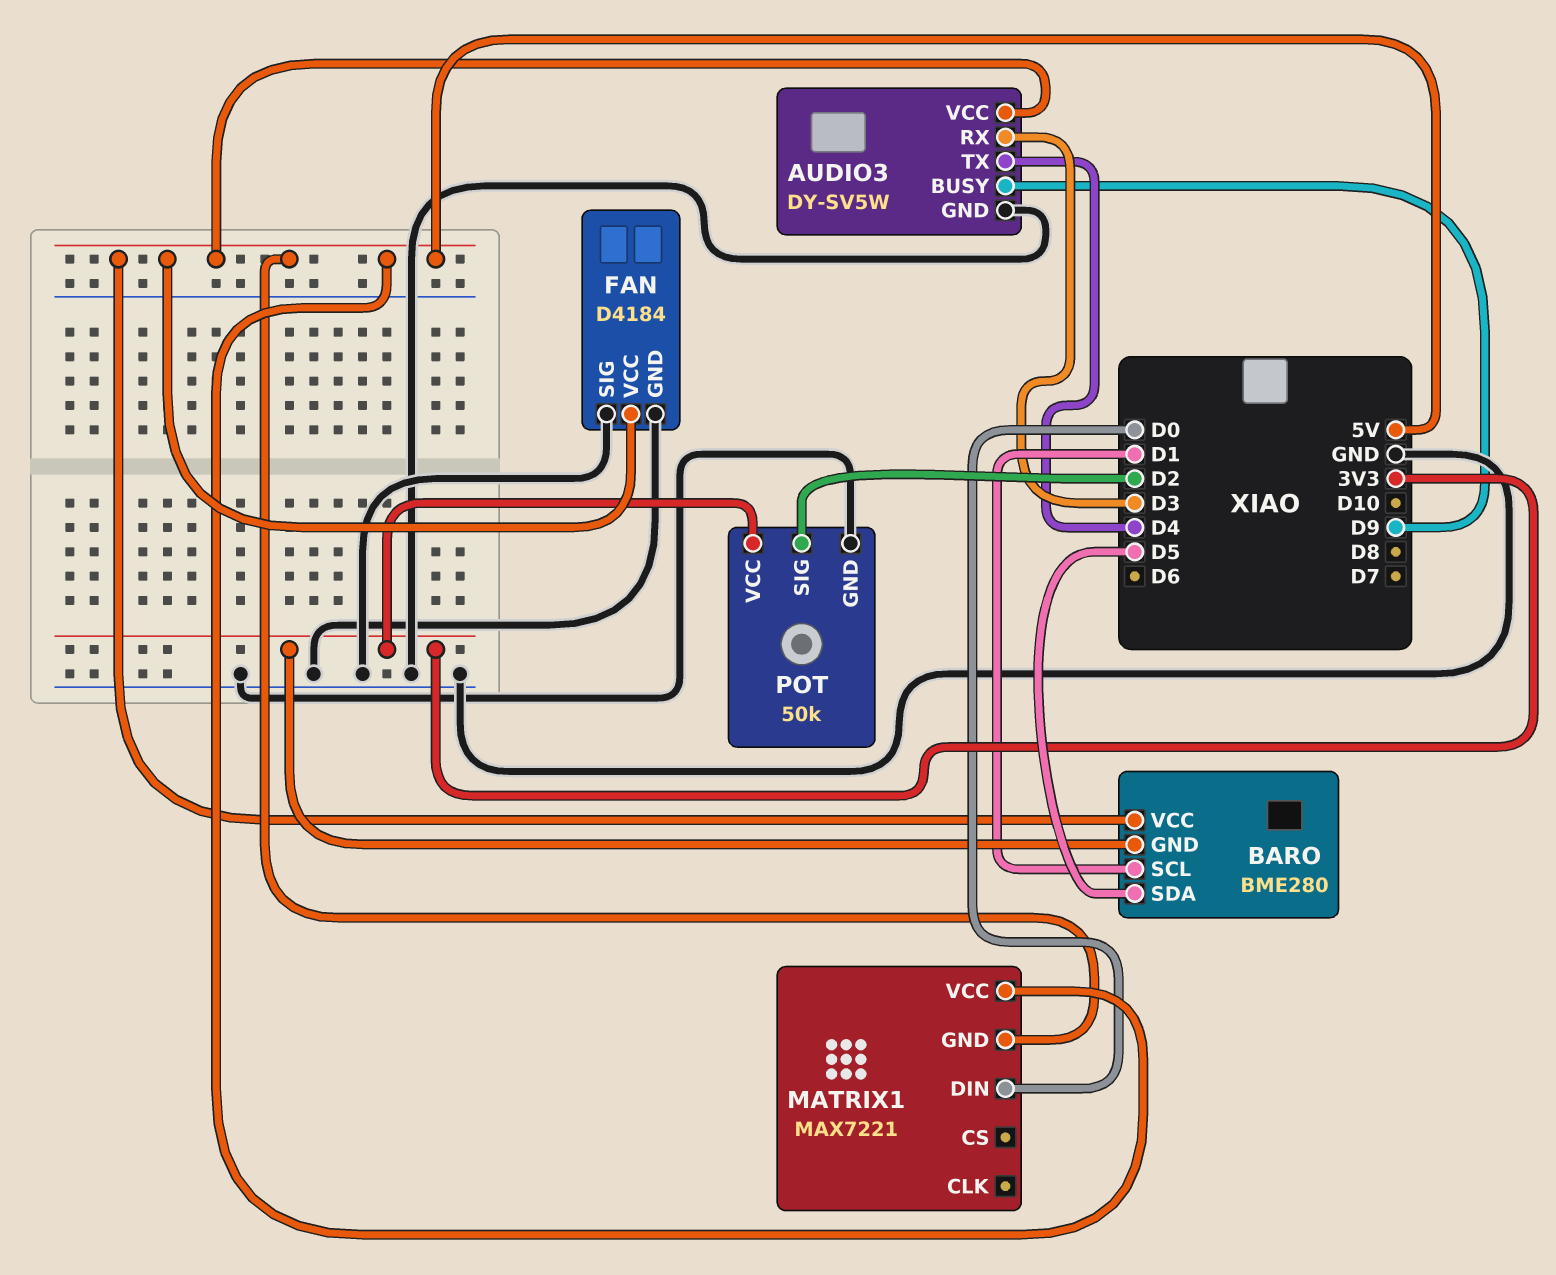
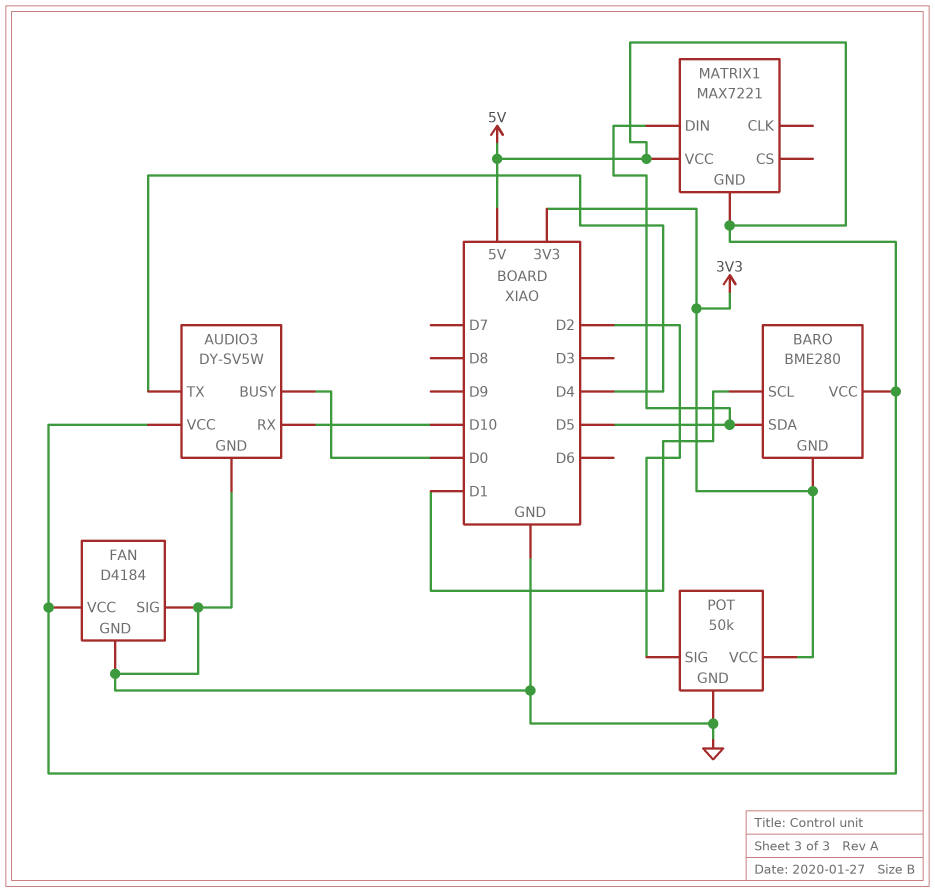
AUDIO3 pin BUSY: D9 -> D0
AUDIO3 pin RX: D3 -> D10
MATRIX1 pin DIN: D0 -> D5

